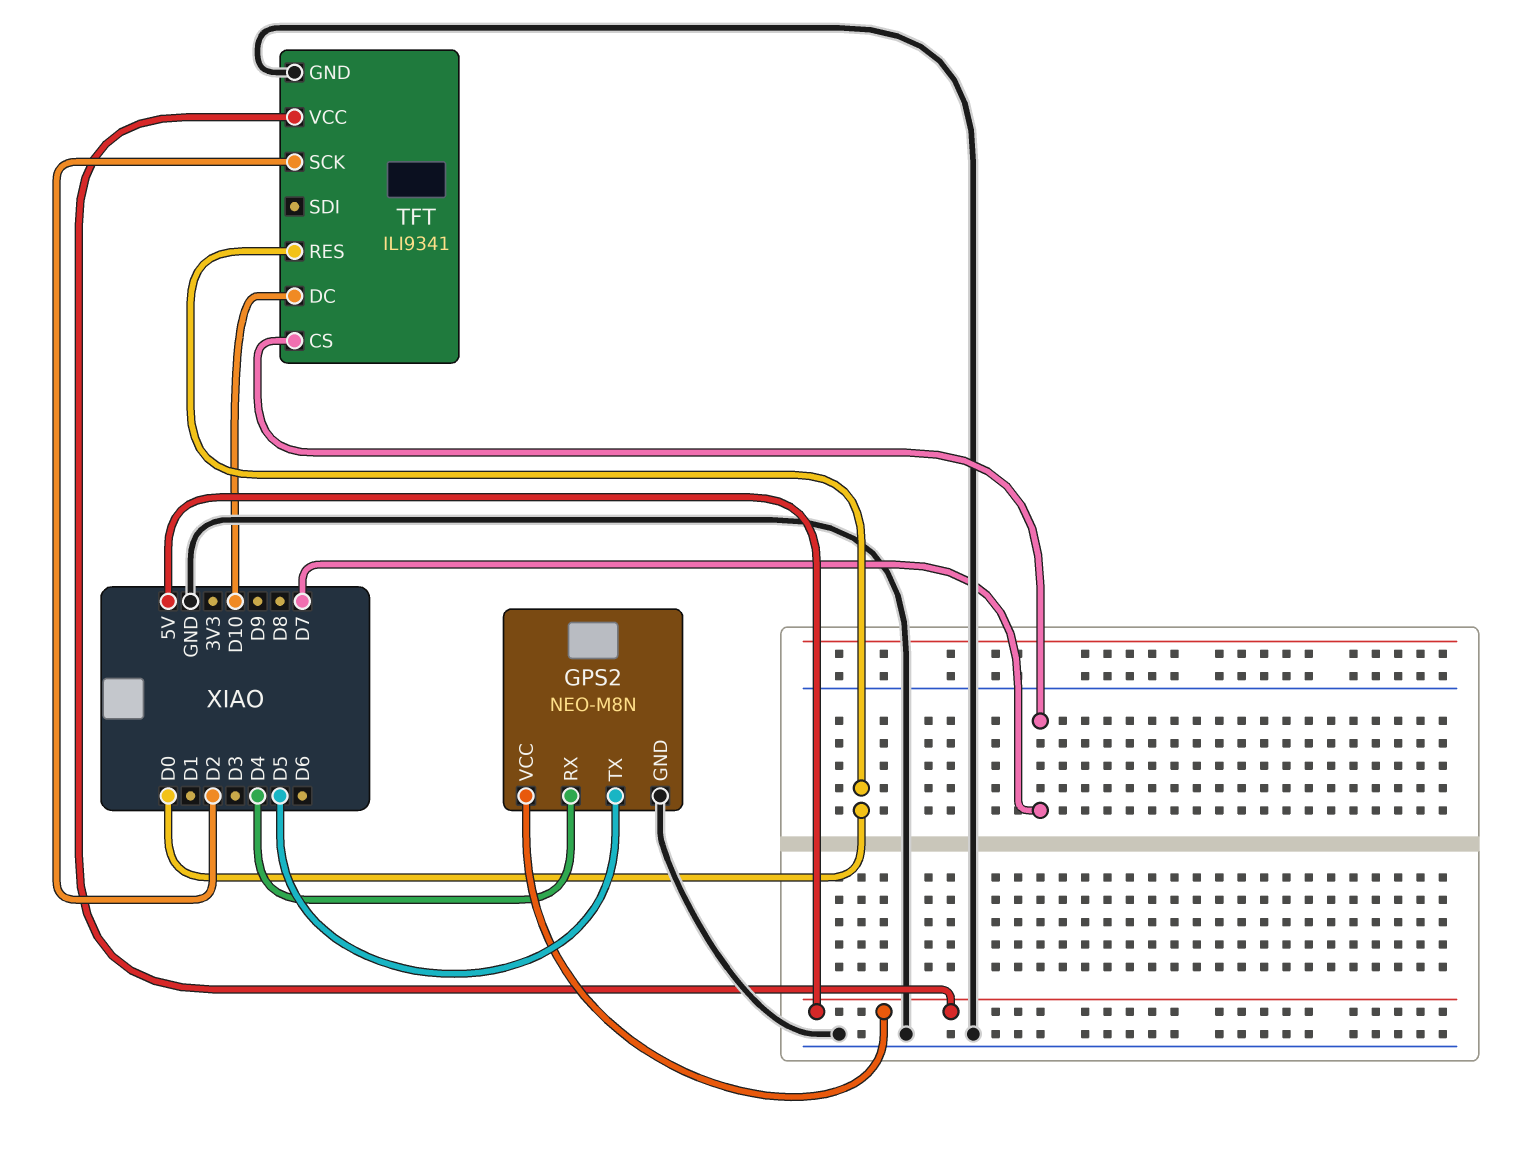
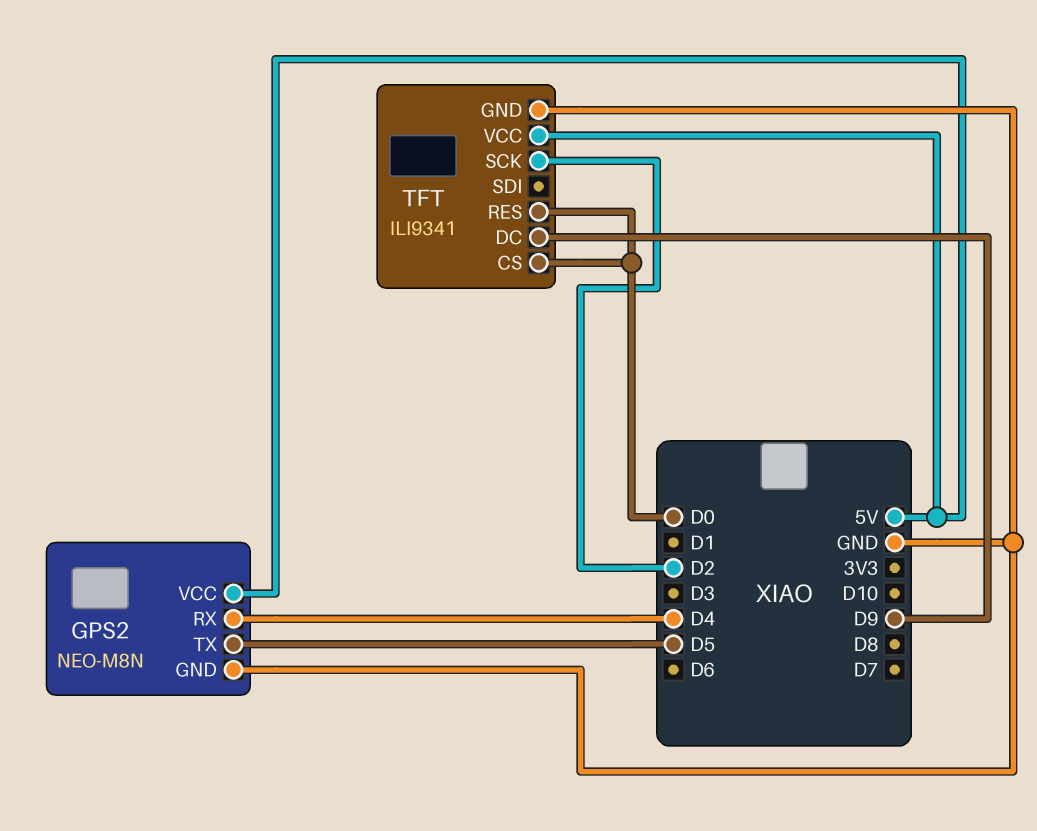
TFT pin CS: D7 -> D0
TFT pin DC: D10 -> D9

